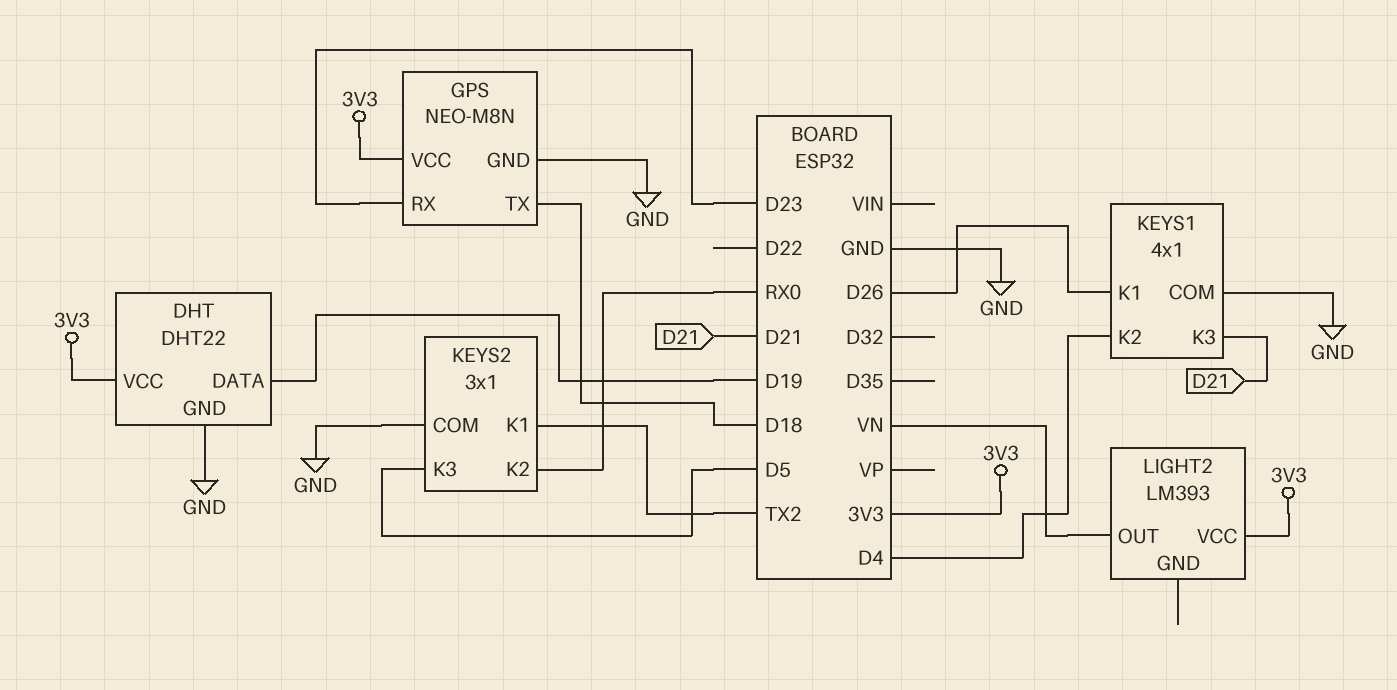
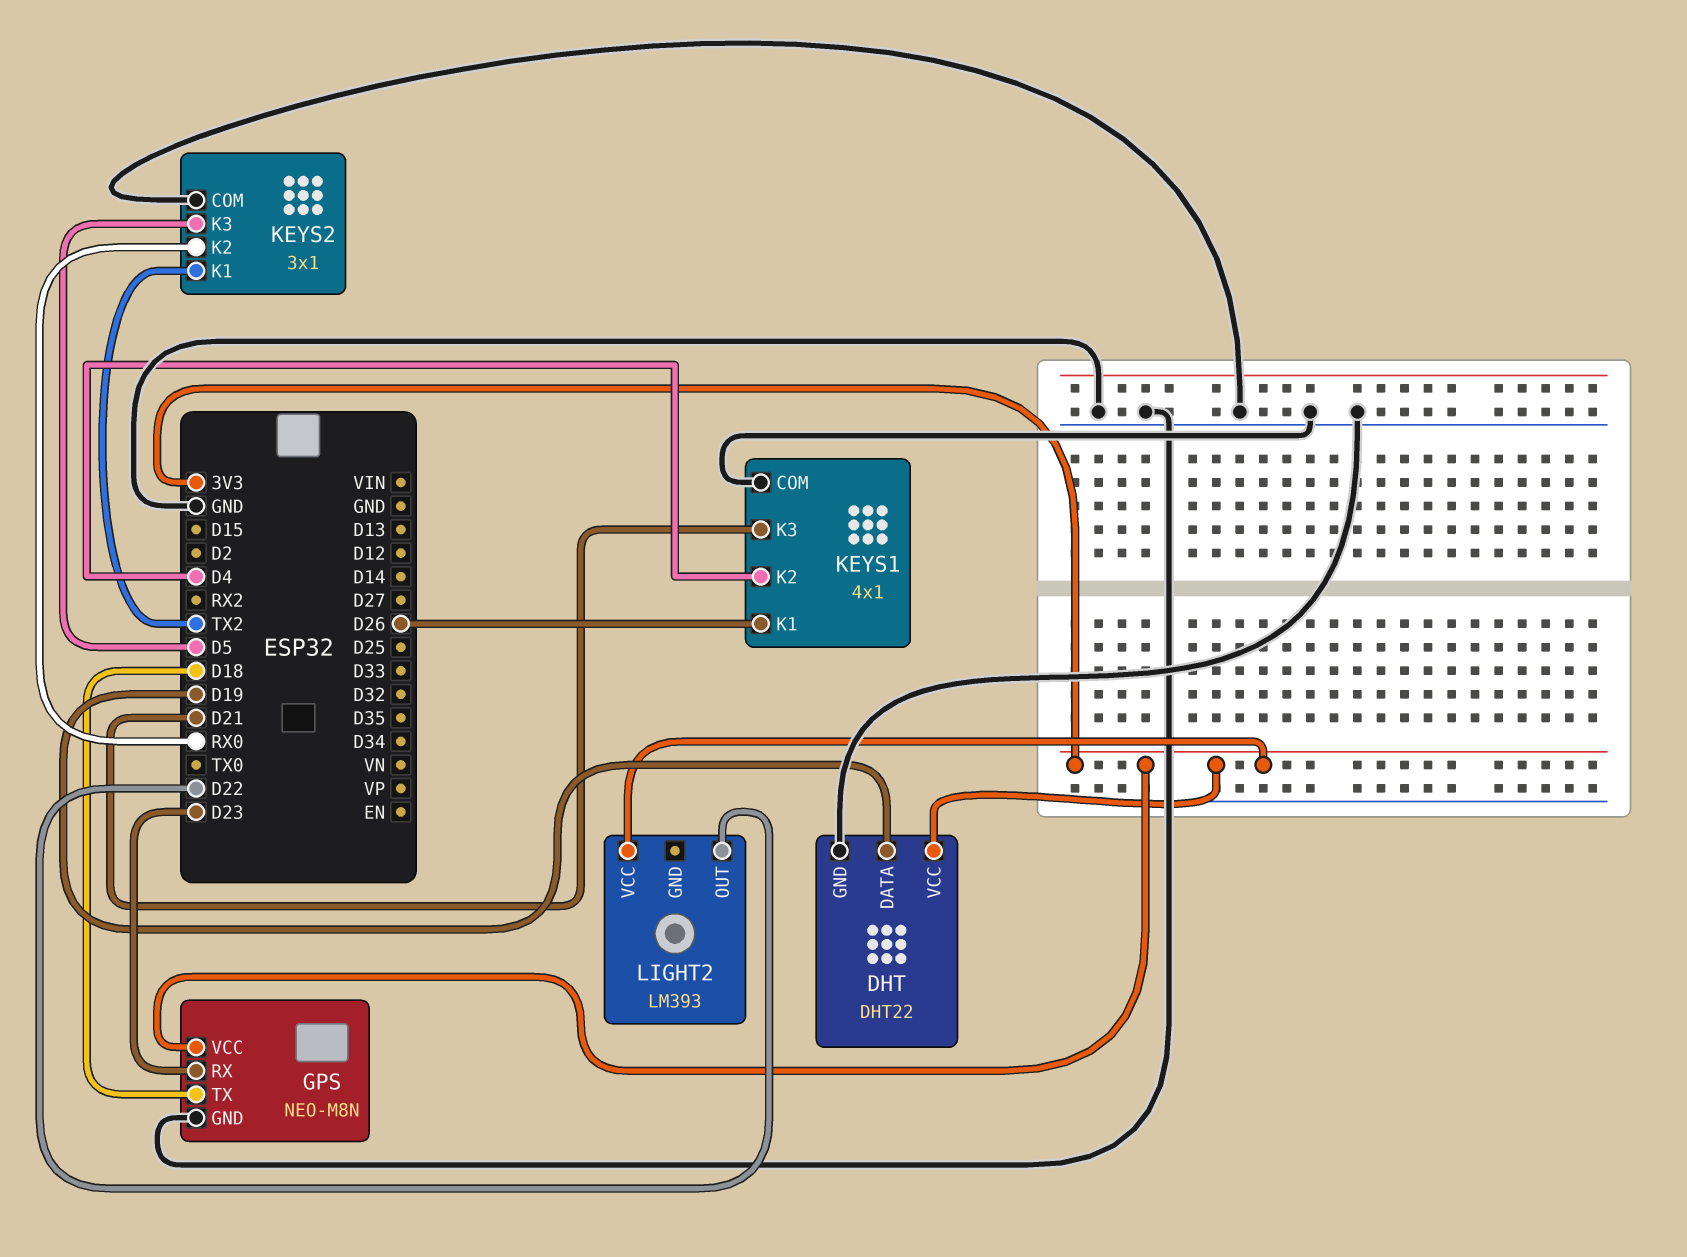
LIGHT2 pin OUT: VN -> D22

